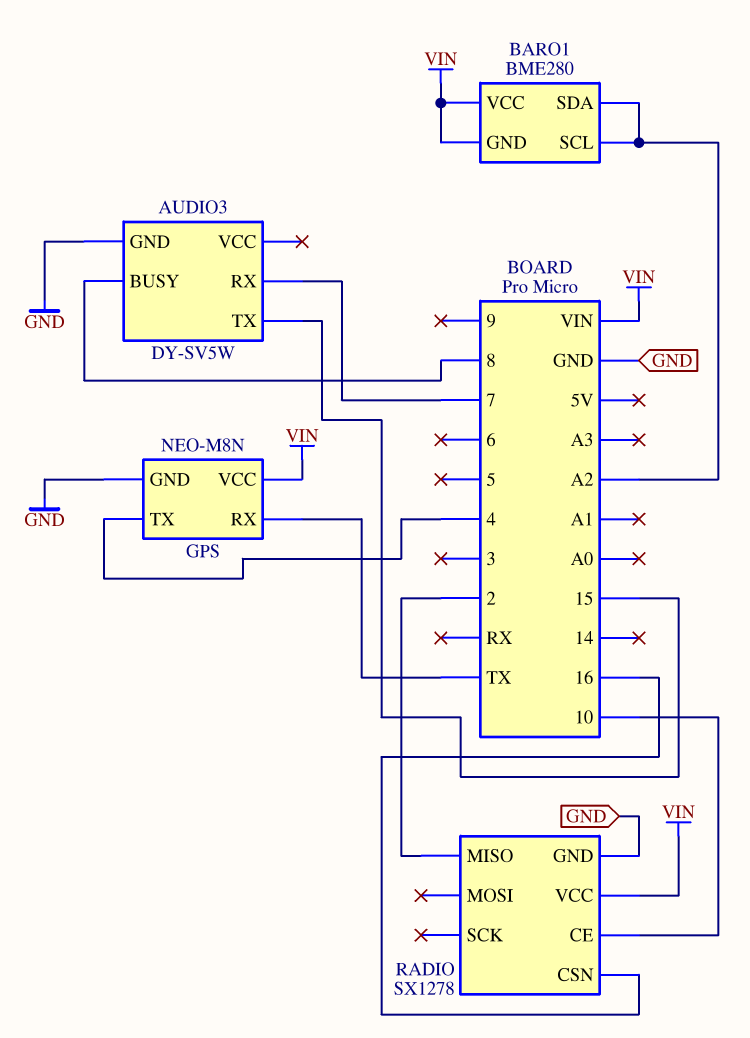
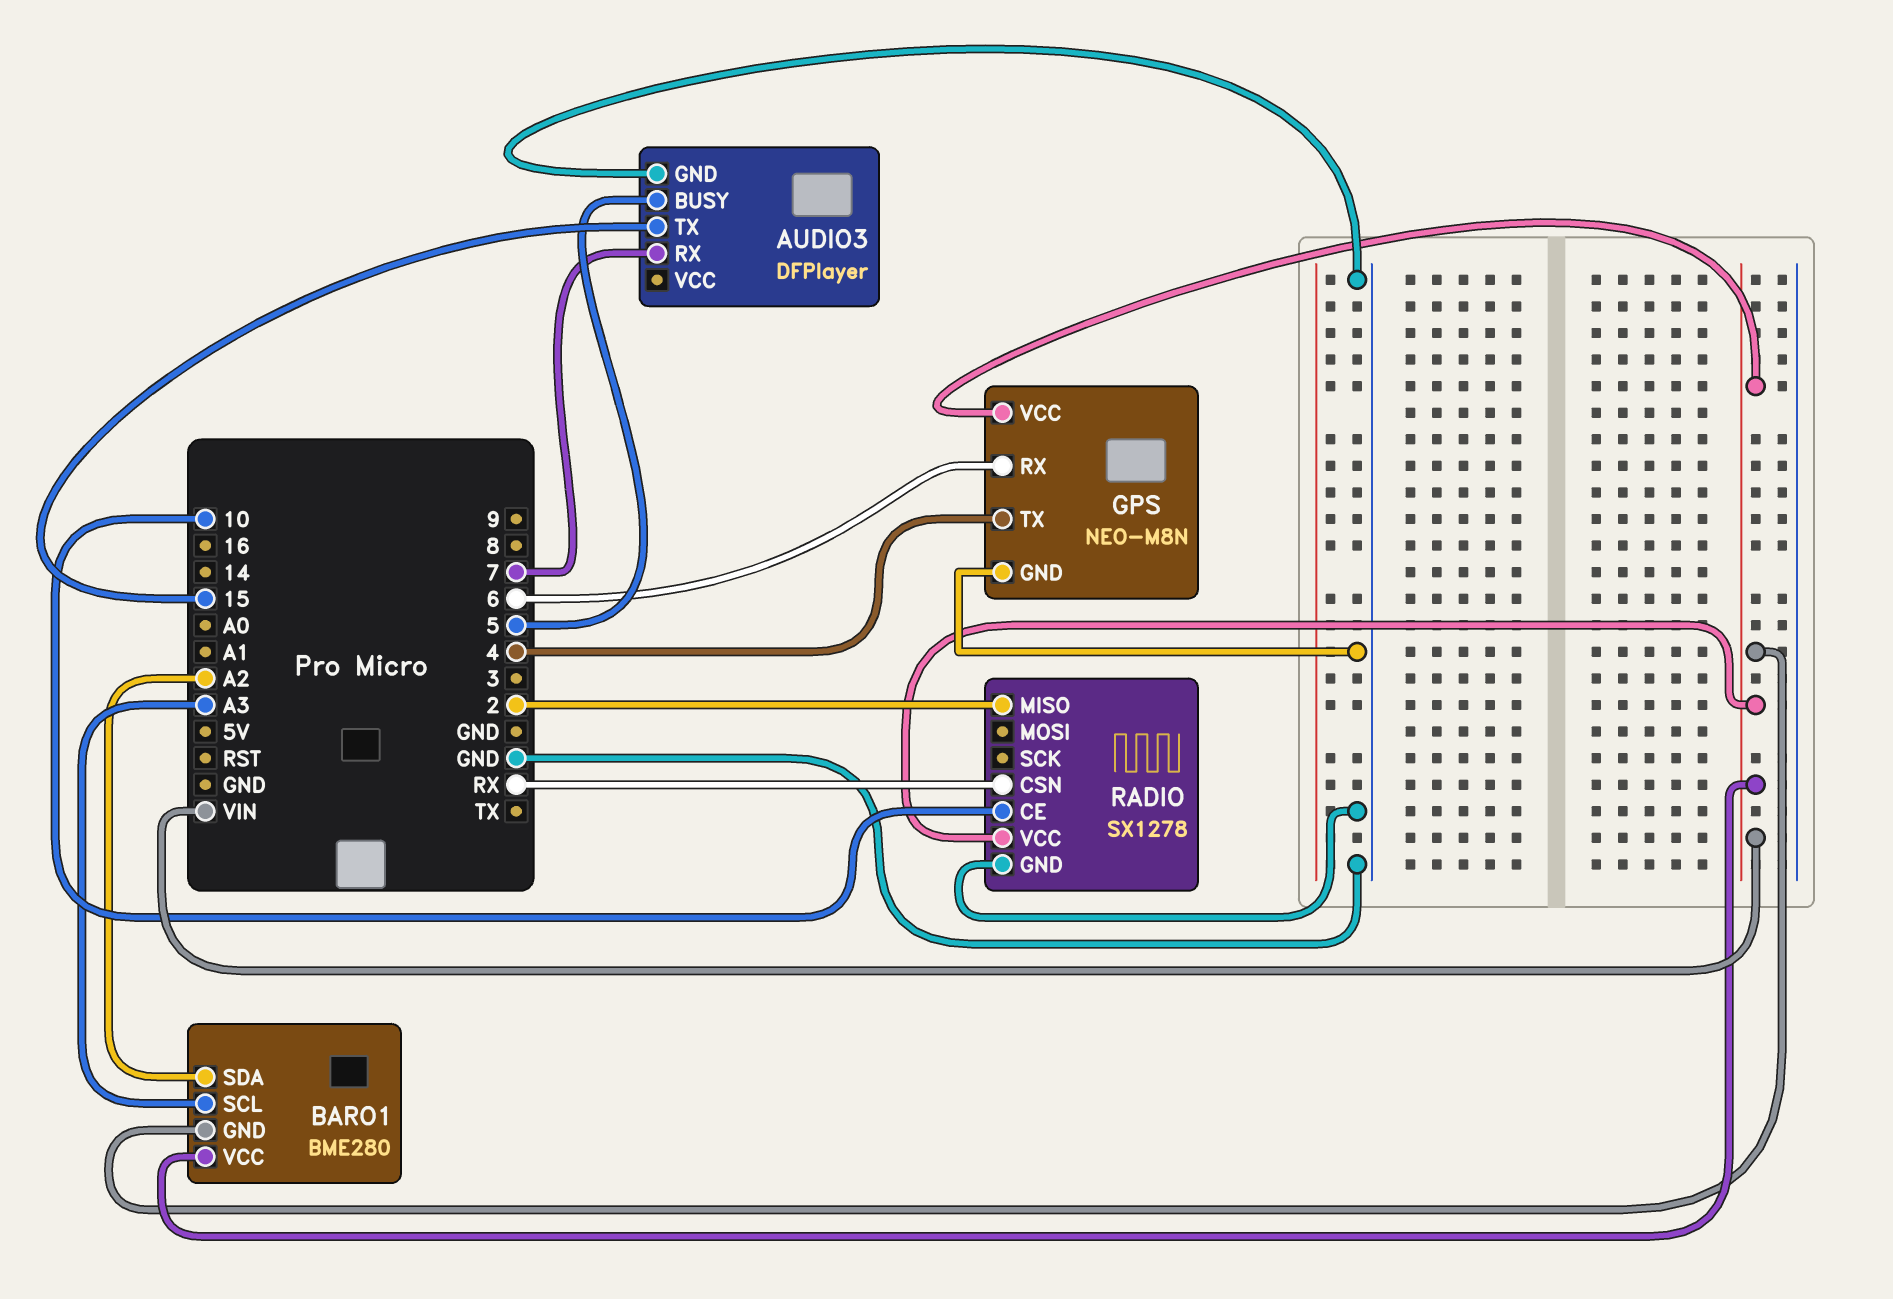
AUDIO3: DY-SV5W -> DFPlayer
AUDIO3 pin BUSY: 8 -> 5
BARO1 pin SCL: A2 -> A3
GPS pin RX: TX -> 6
RADIO pin CSN: 16 -> RX

